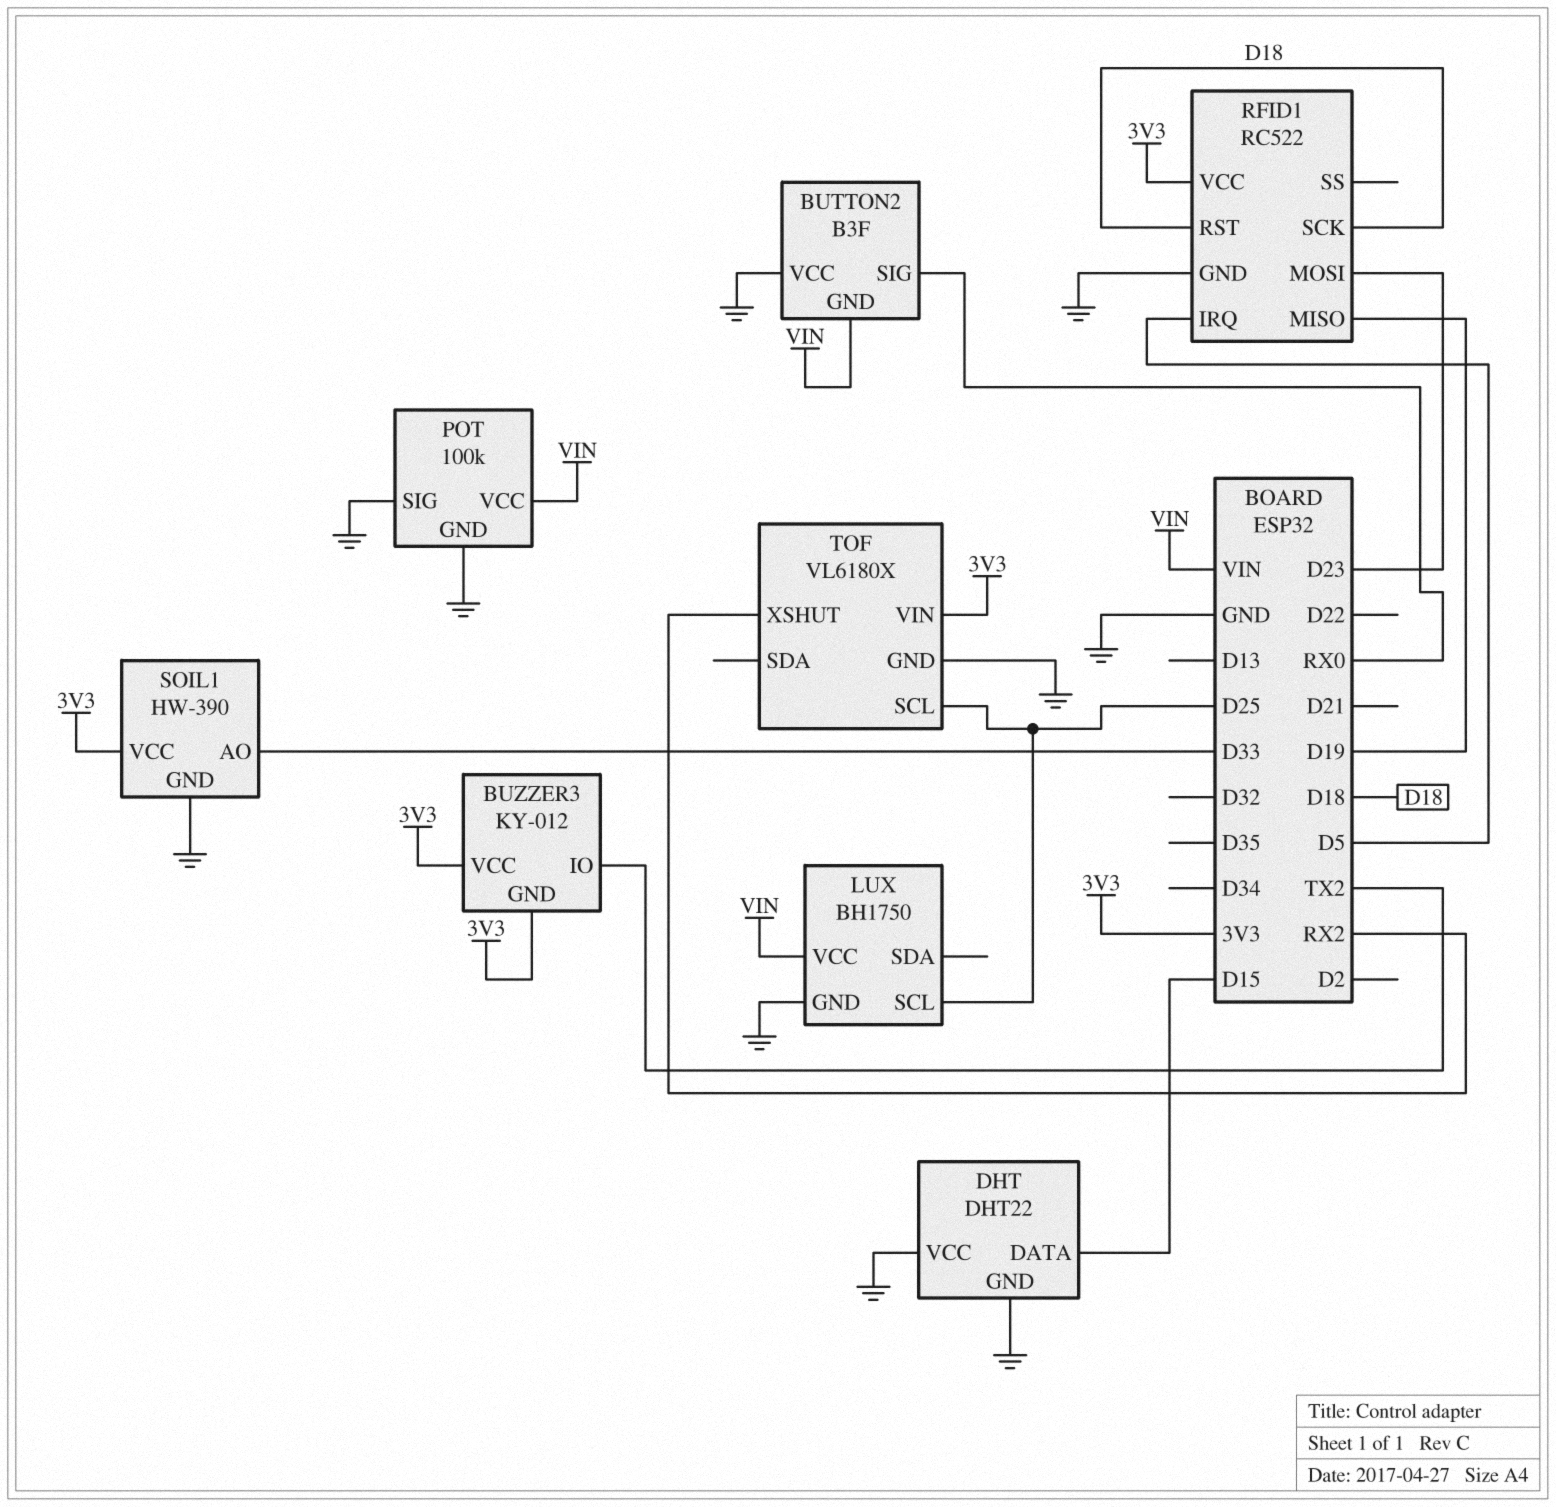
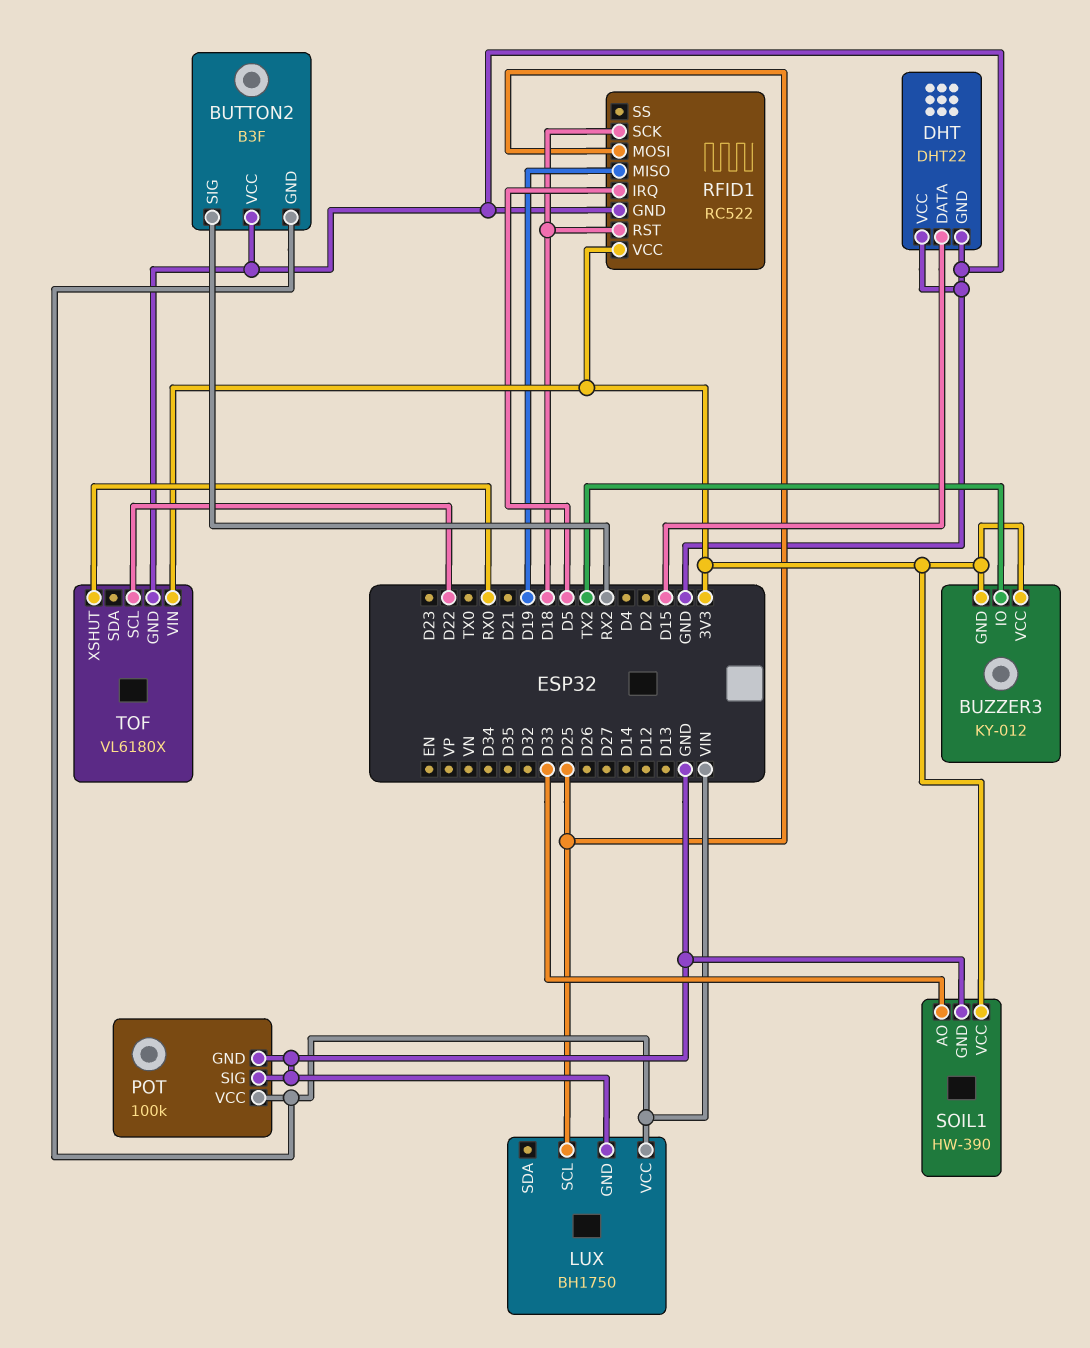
BUTTON2 pin SIG: RX0 -> RX2
RFID1 pin MOSI: D23 -> D25
TOF pin SCL: D25 -> D22
TOF pin XSHUT: RX2 -> RX0

